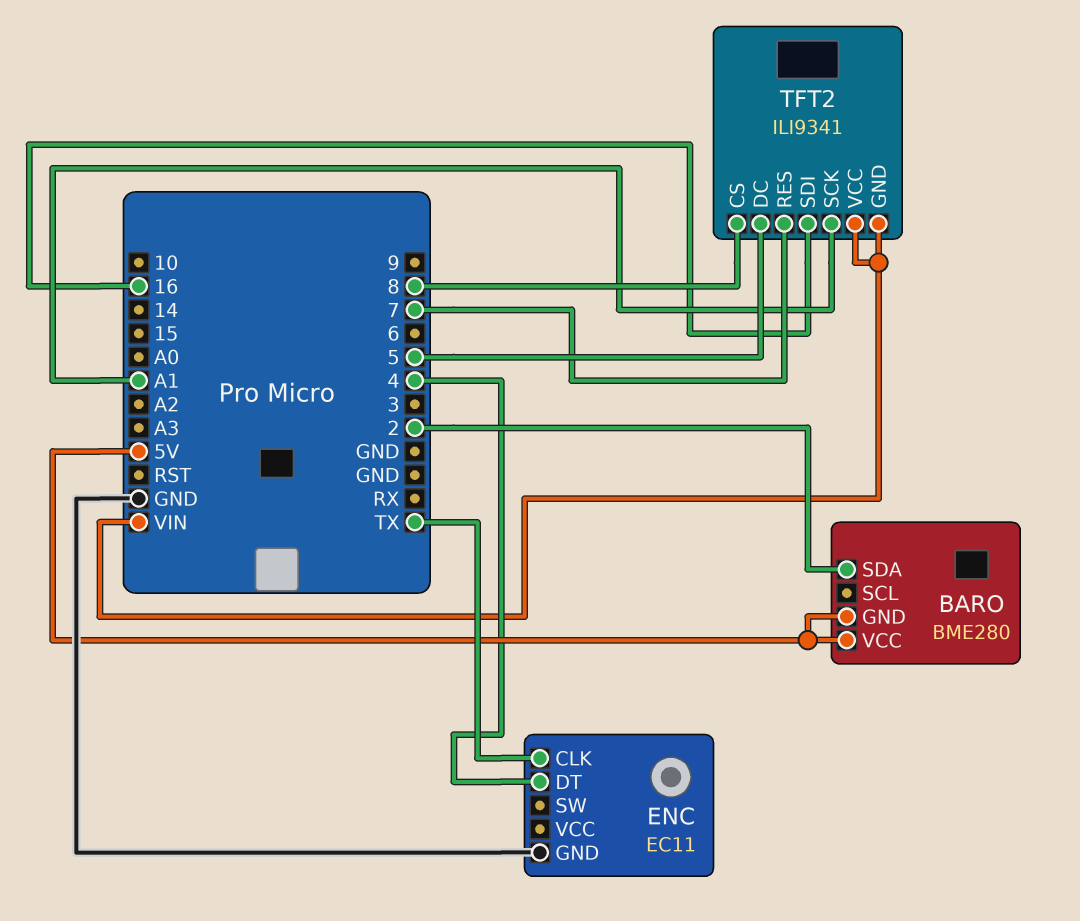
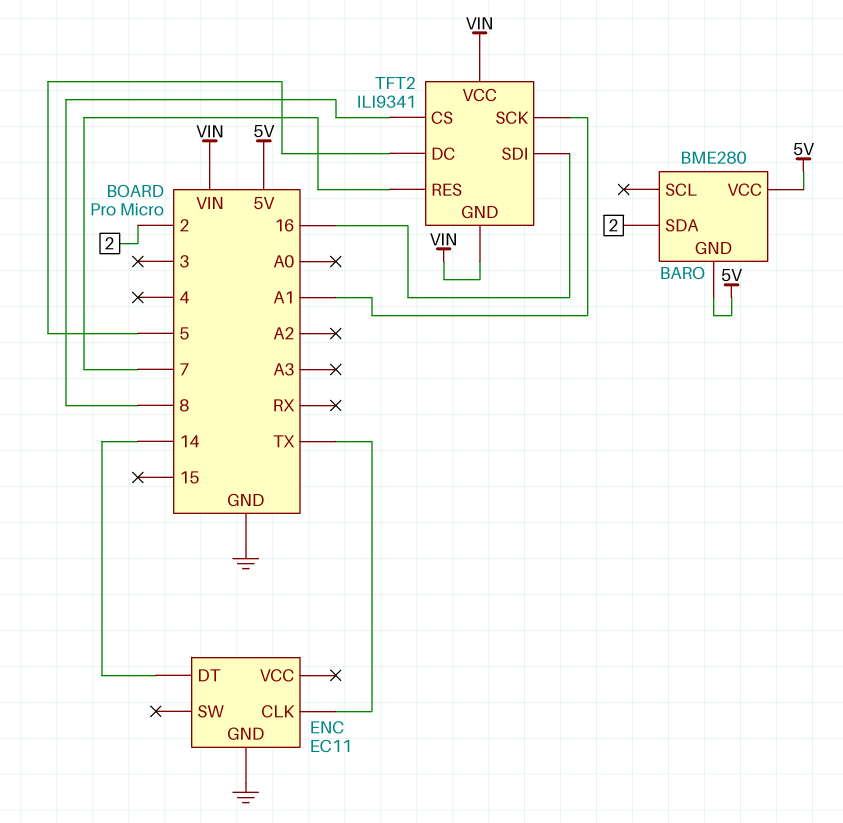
ENC pin DT: 4 -> 14

